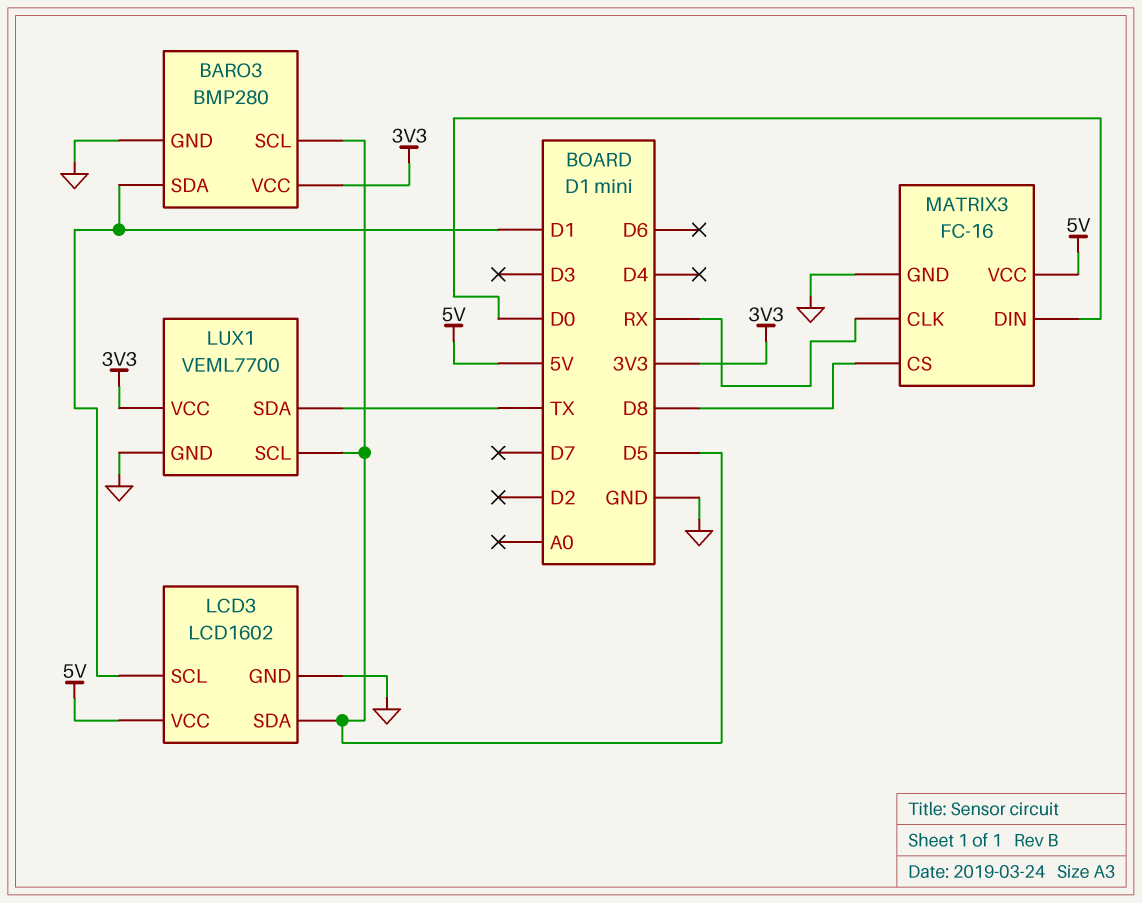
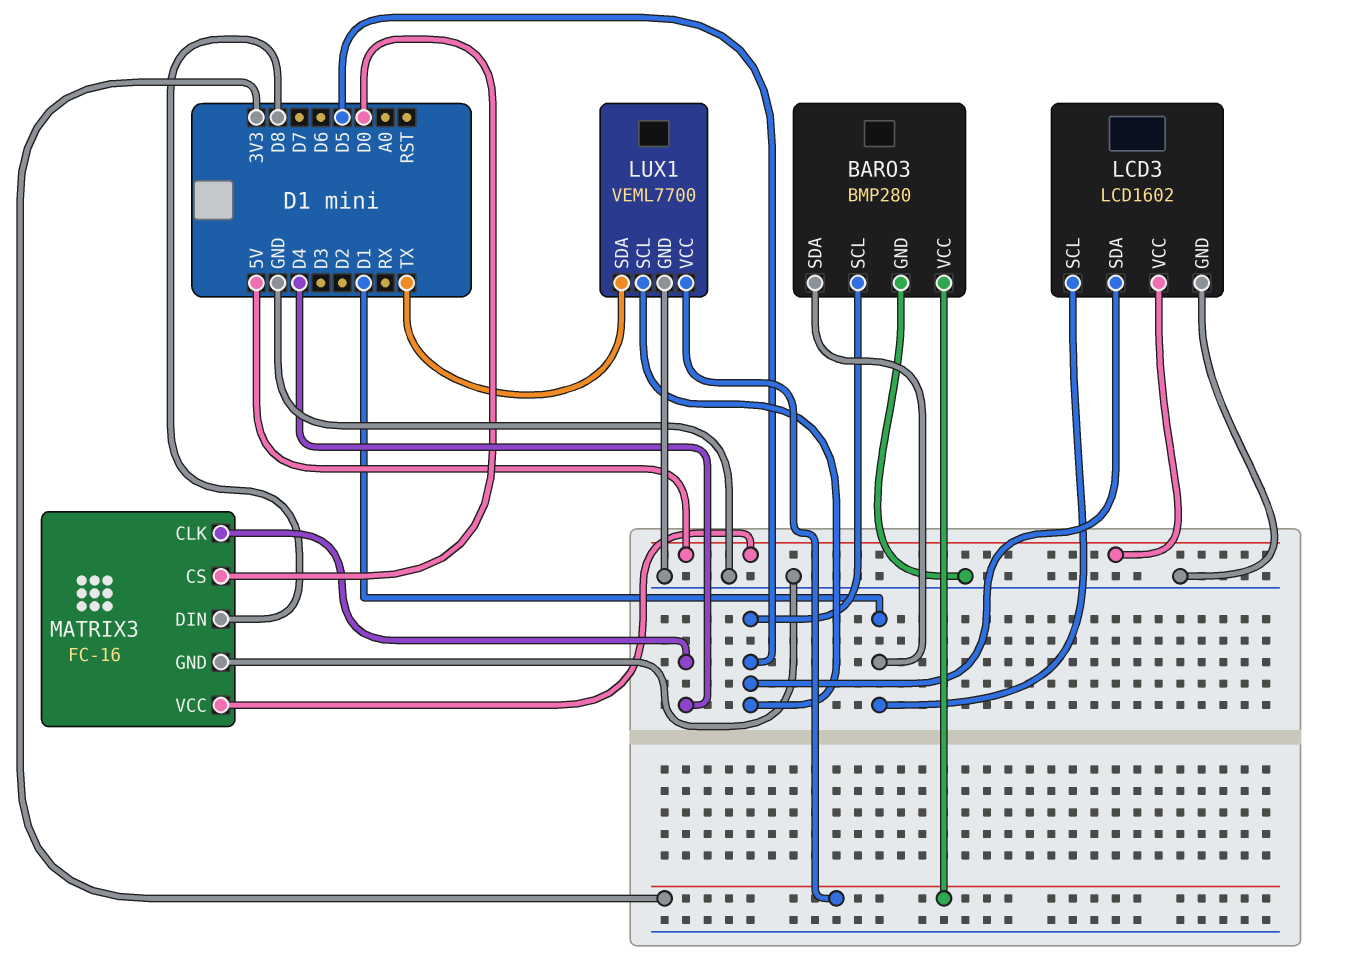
MATRIX3 pin CLK: RX -> D4
MATRIX3 pin CS: D8 -> D0
MATRIX3 pin DIN: D0 -> D8

